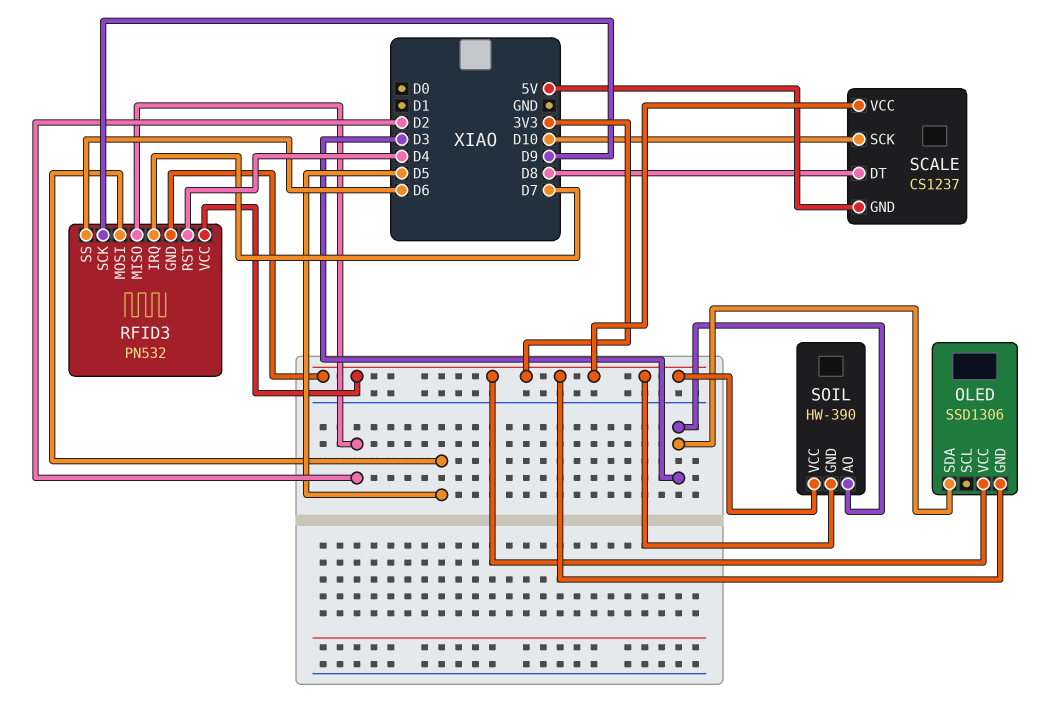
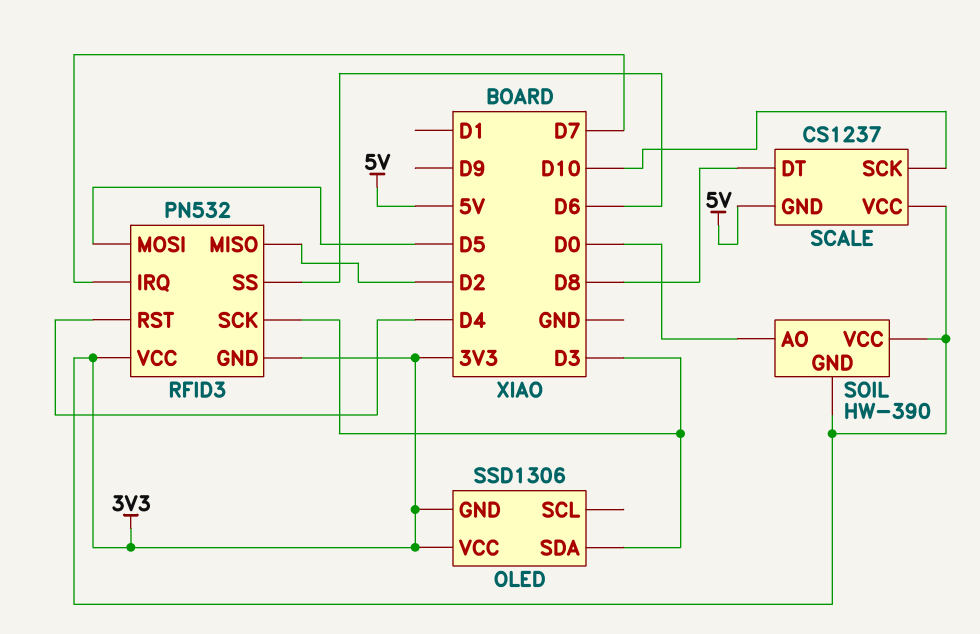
RFID3 pin SCK: D9 -> D3
SOIL pin AO: D3 -> D0

